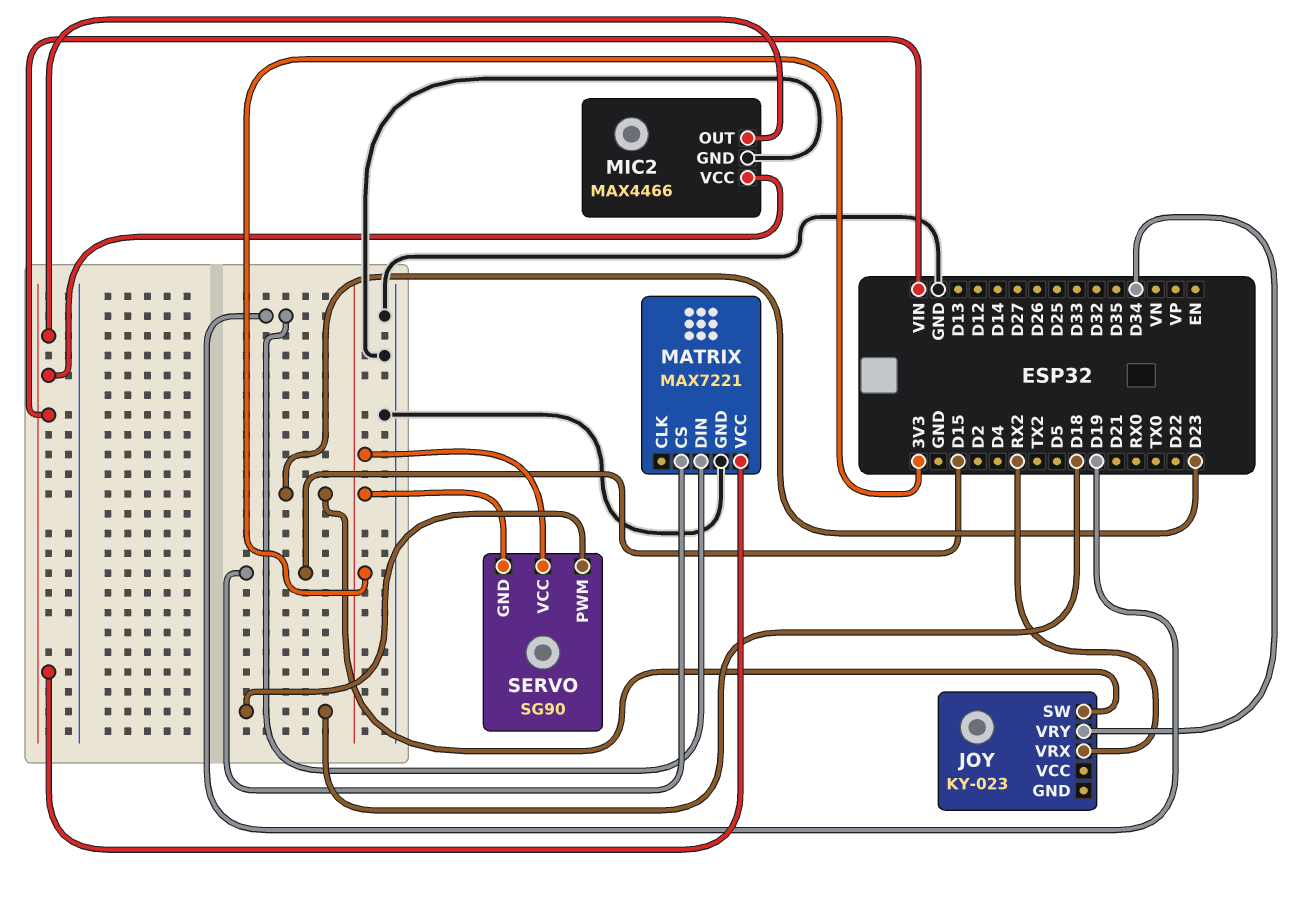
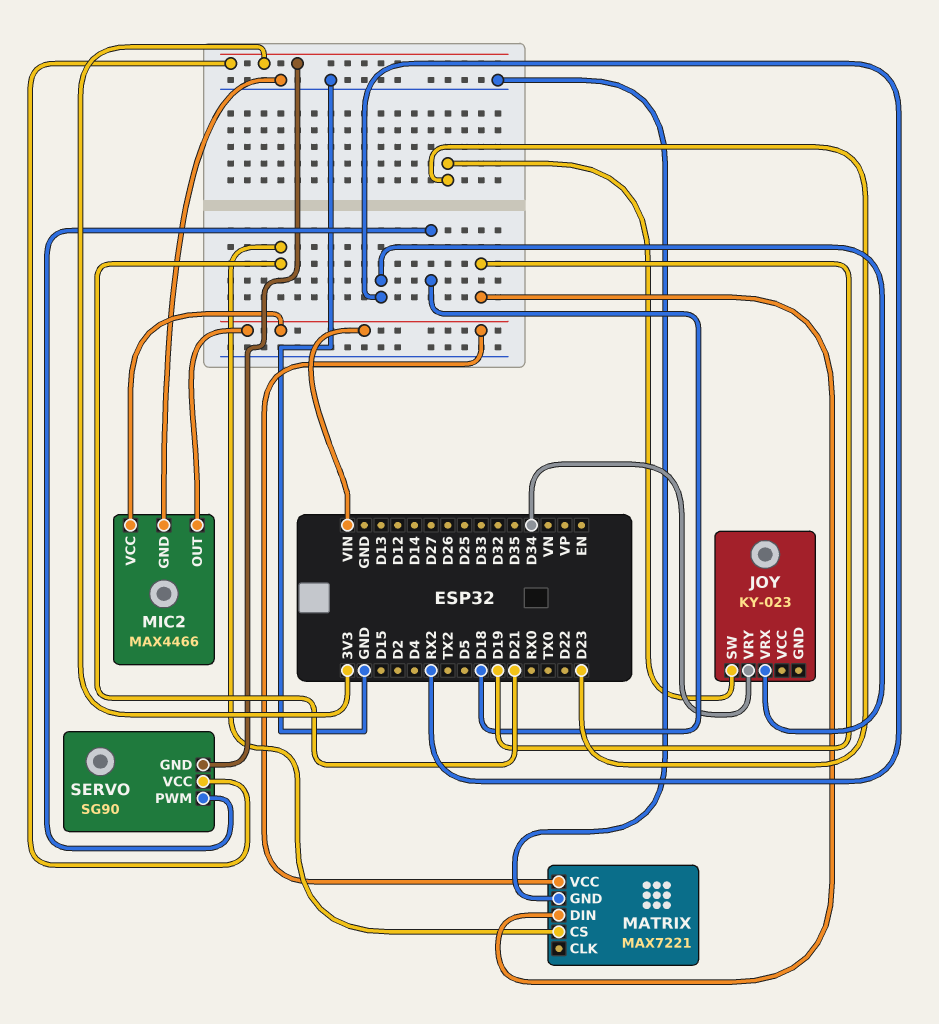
MATRIX pin CS: D15 -> D21

